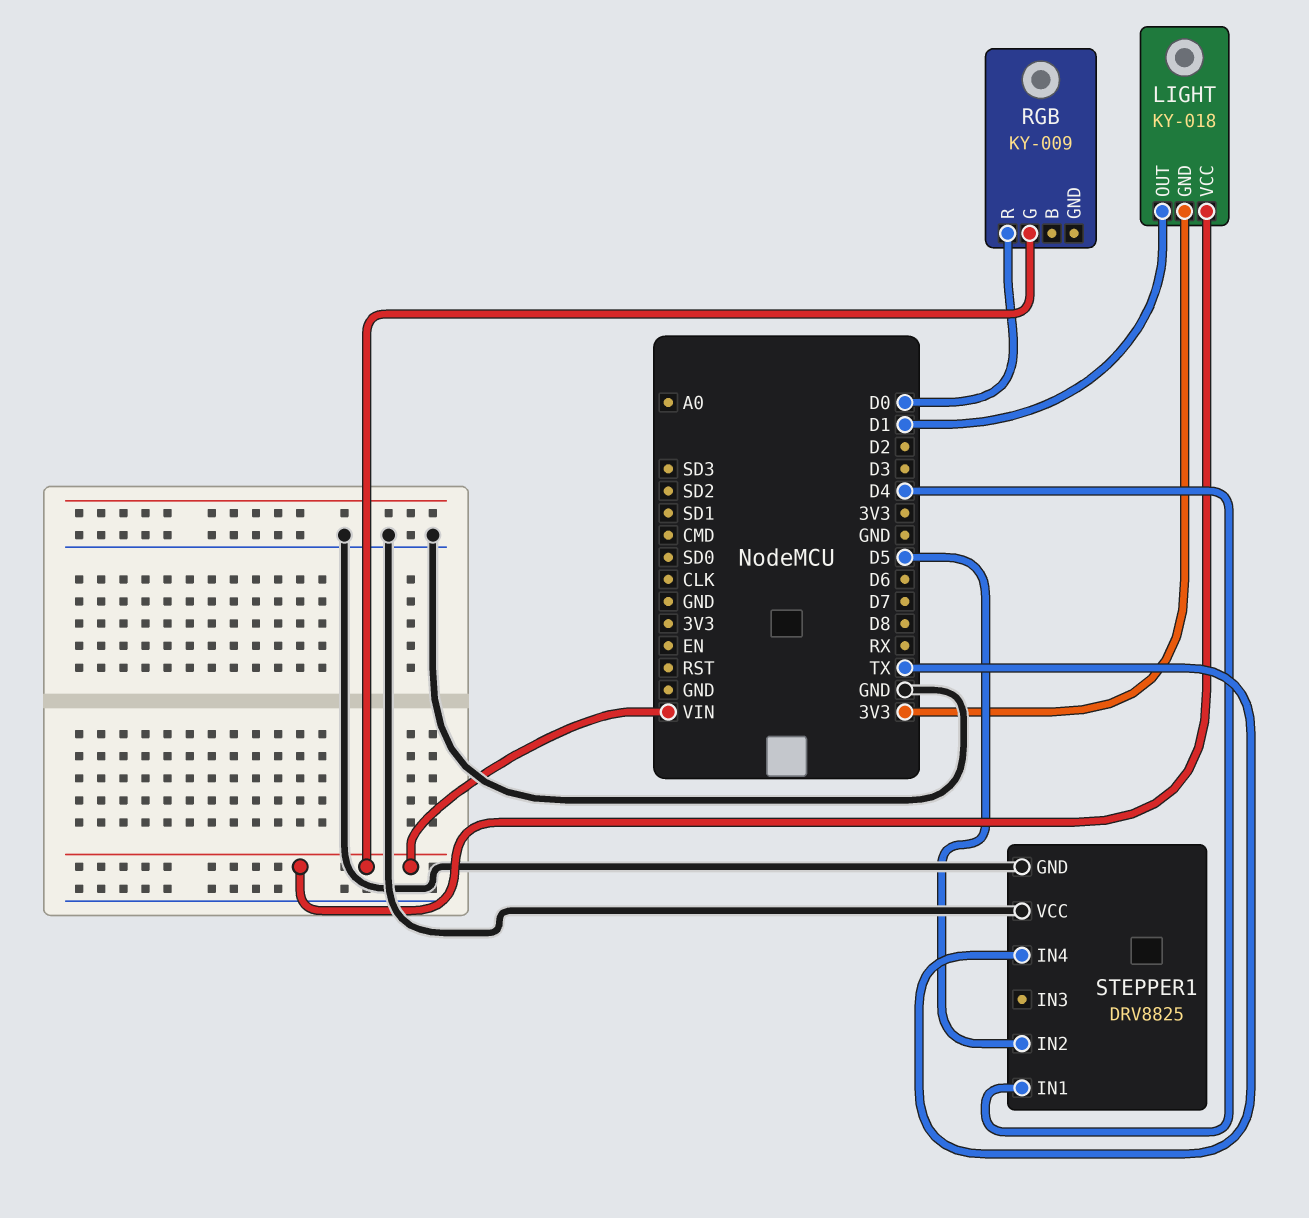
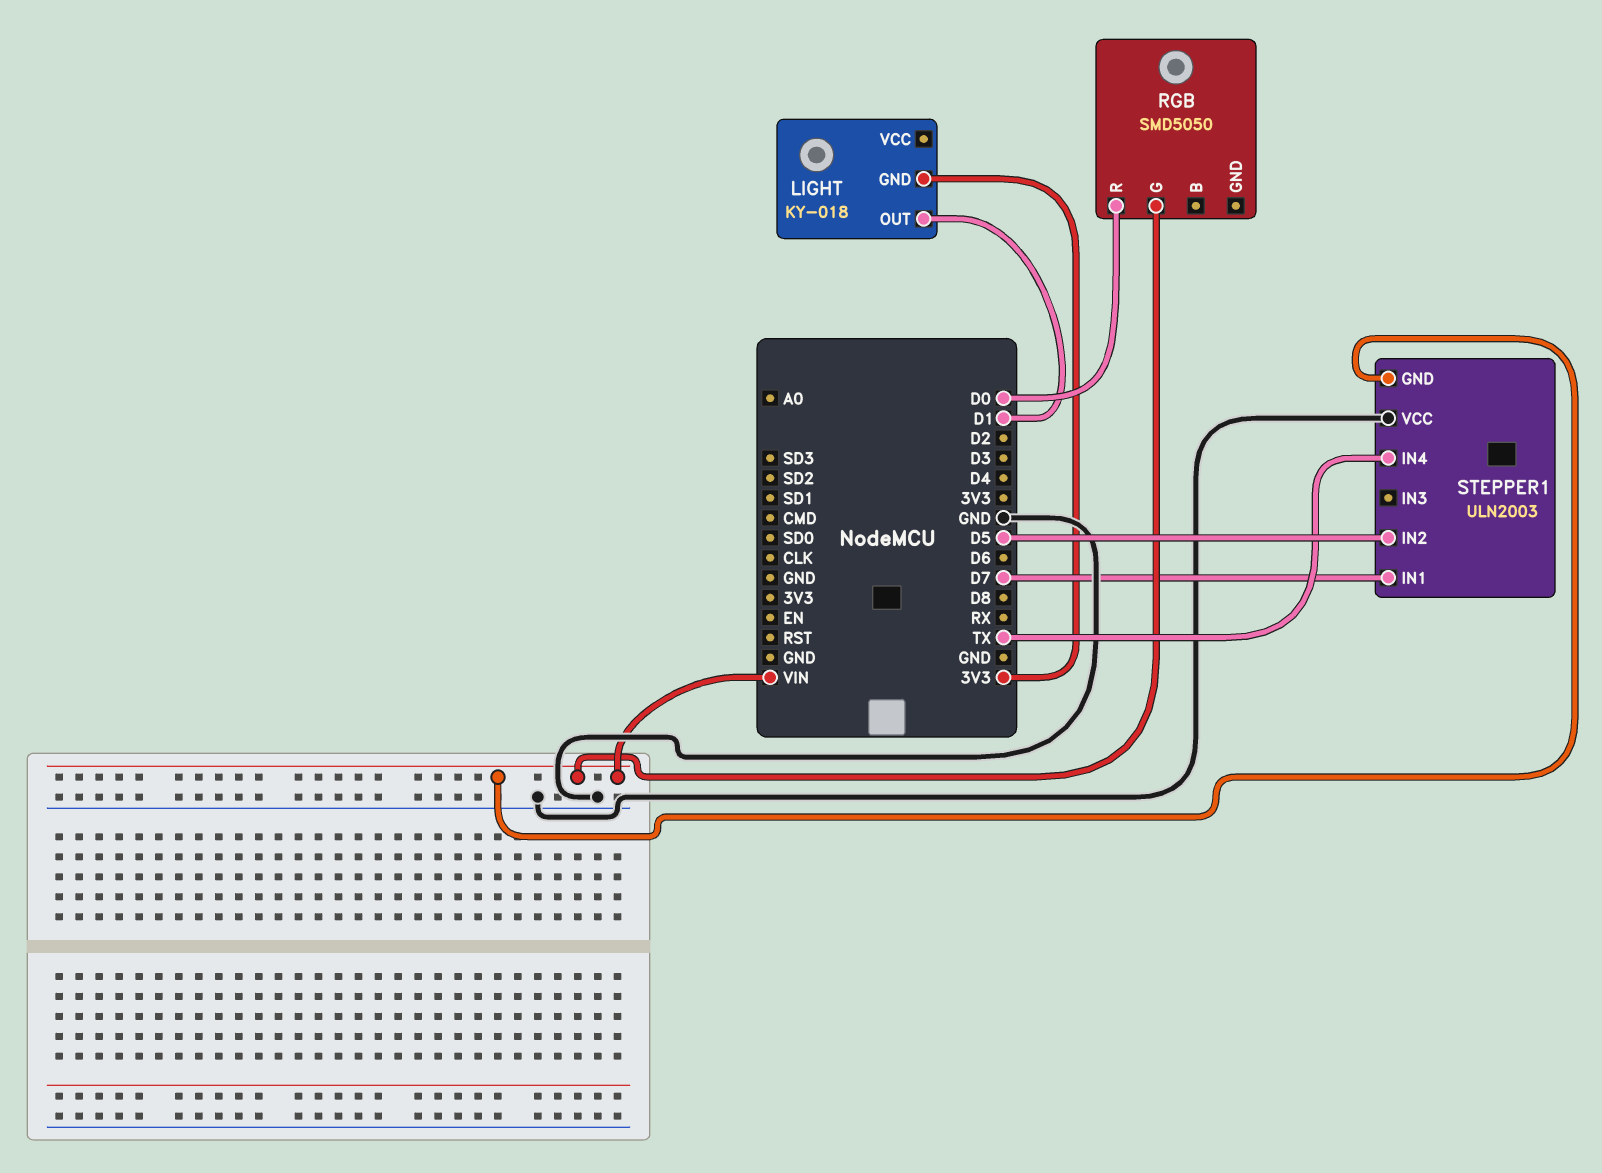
LIGHT pin VCC: VIN -> none
RGB: KY-009 -> SMD5050
STEPPER1: DRV8825 -> ULN2003
STEPPER1 pin GND: GND -> VIN
STEPPER1 pin IN1: D4 -> D7

